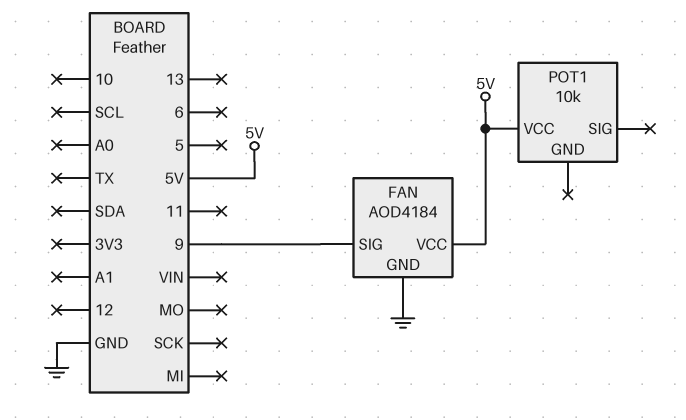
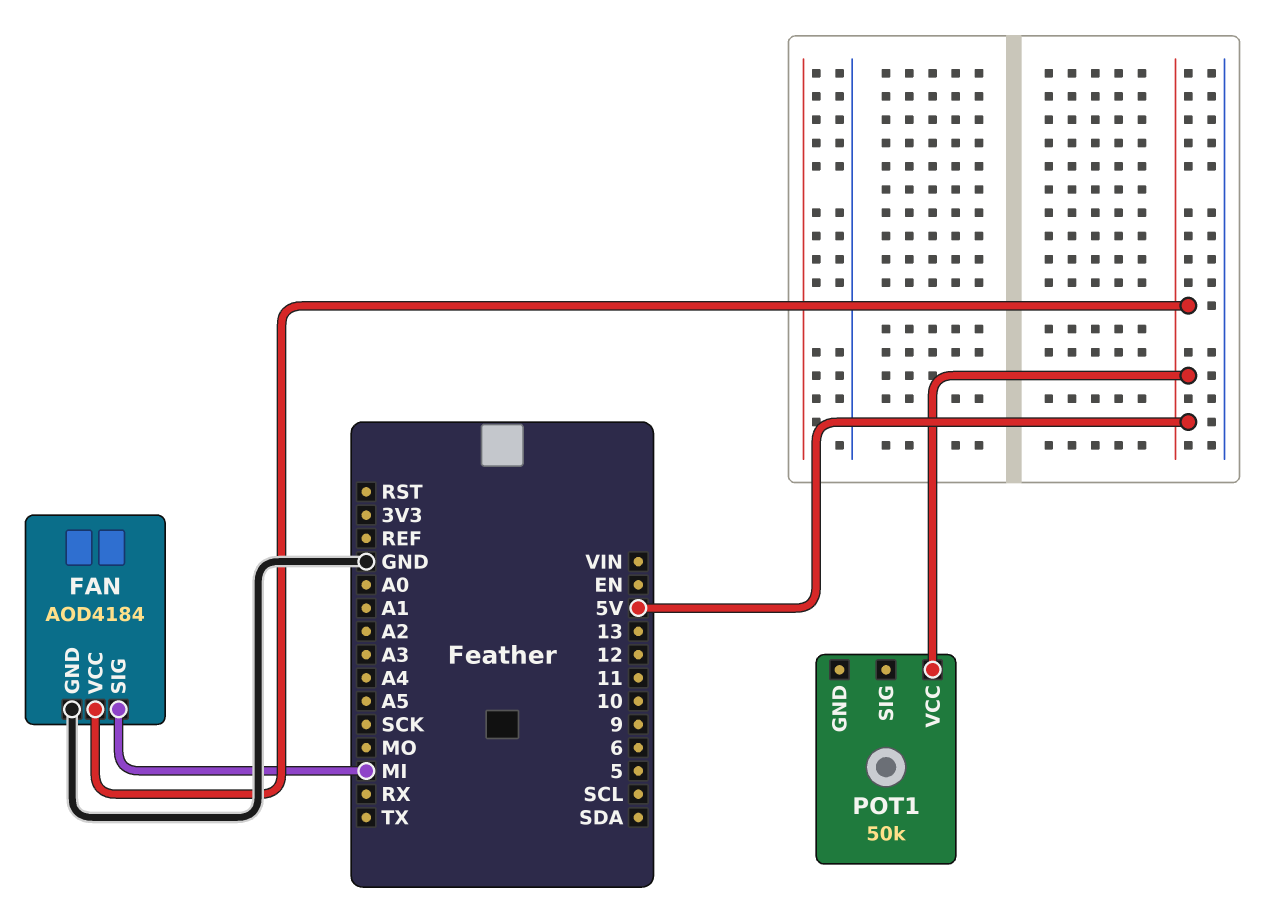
FAN pin SIG: 9 -> MI
POT1: 10k -> 50k

